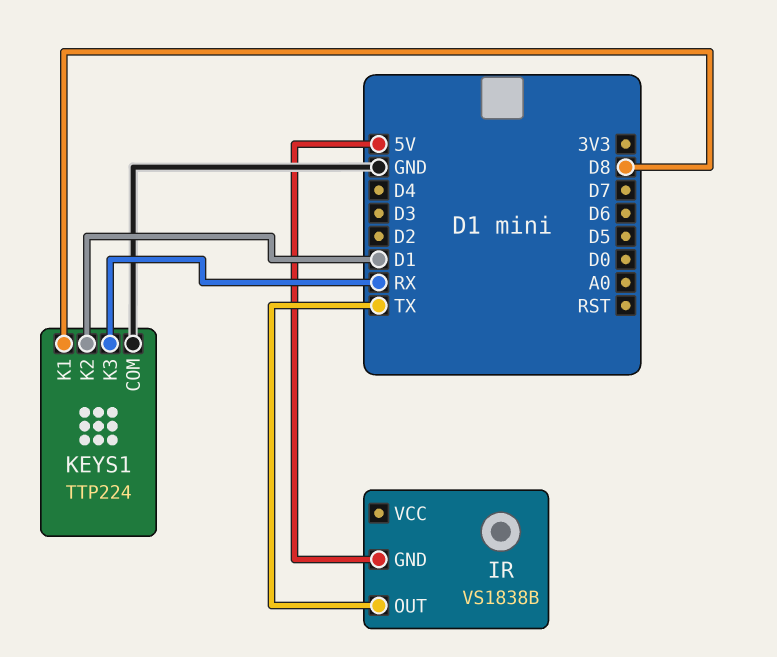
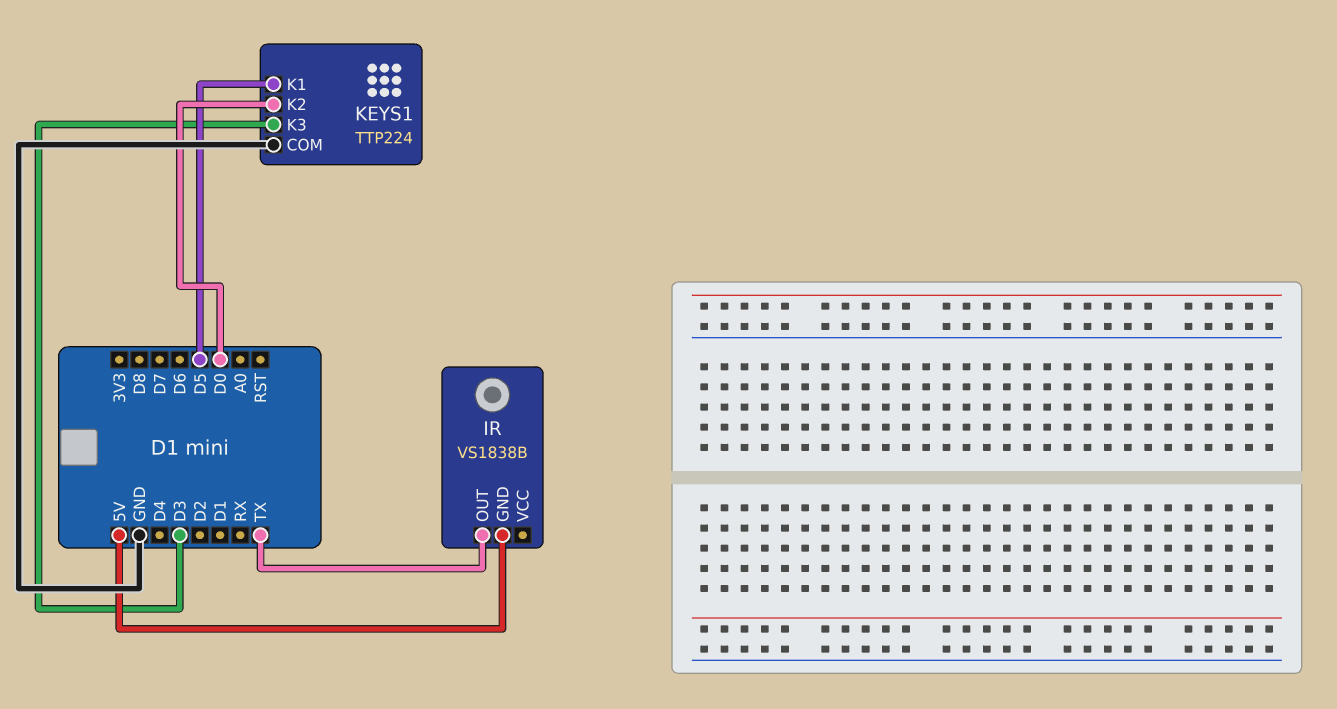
KEYS1 pin K1: D8 -> D5
KEYS1 pin K2: D1 -> D0
KEYS1 pin K3: RX -> D3

